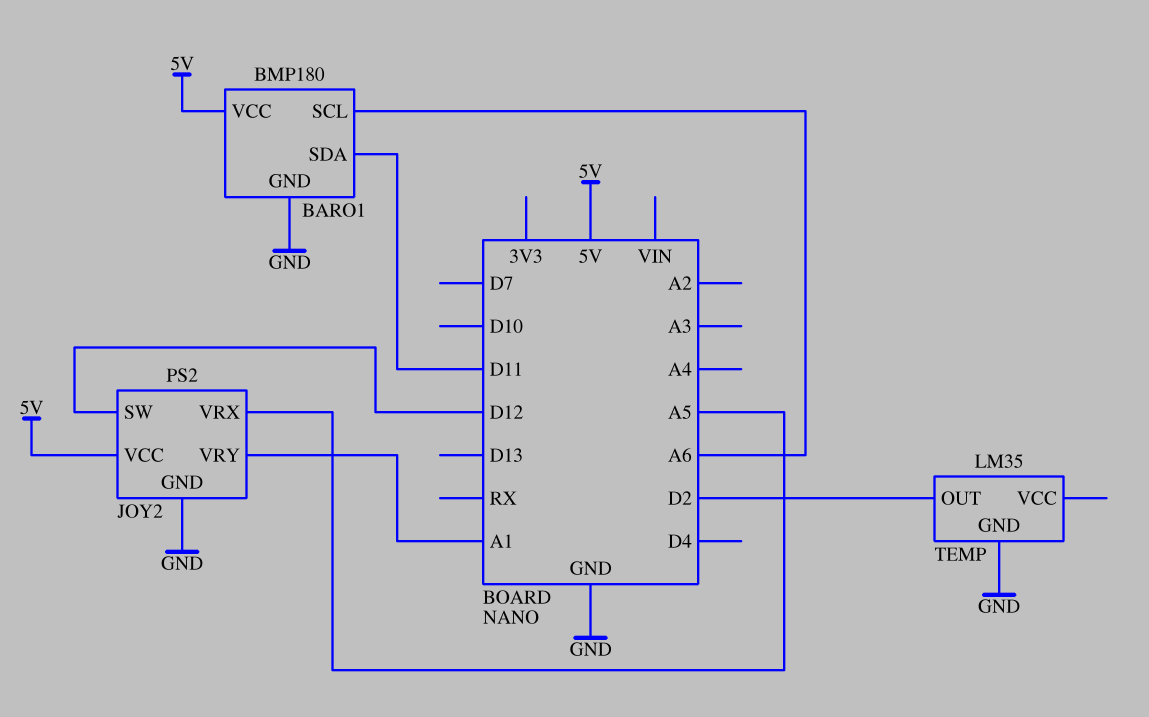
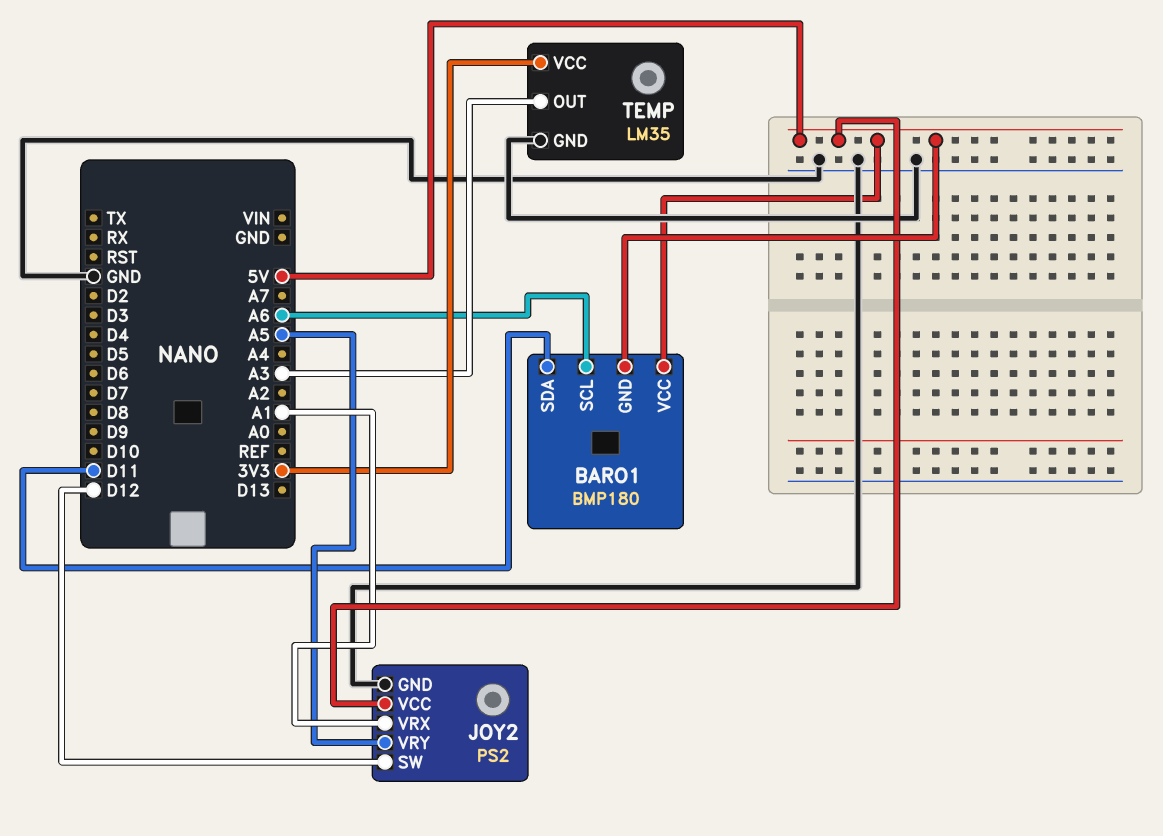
BARO1 pin GND: GND -> 5V
JOY2 pin VRX: A5 -> A1
JOY2 pin VRY: A1 -> A5
TEMP pin OUT: D2 -> A3
TEMP pin VCC: none -> 3V3

